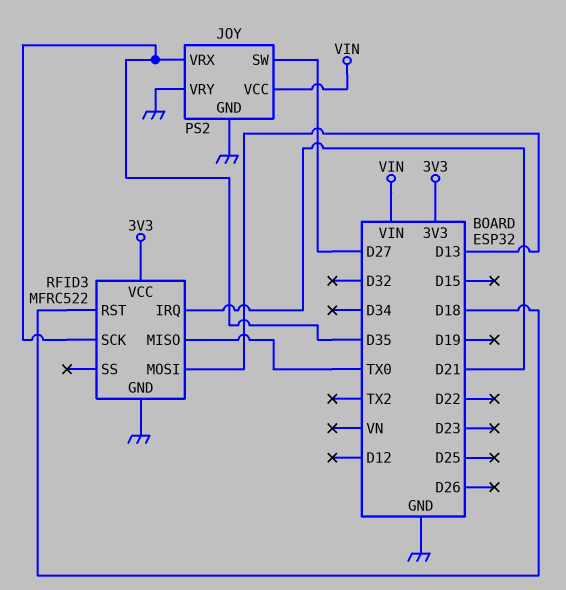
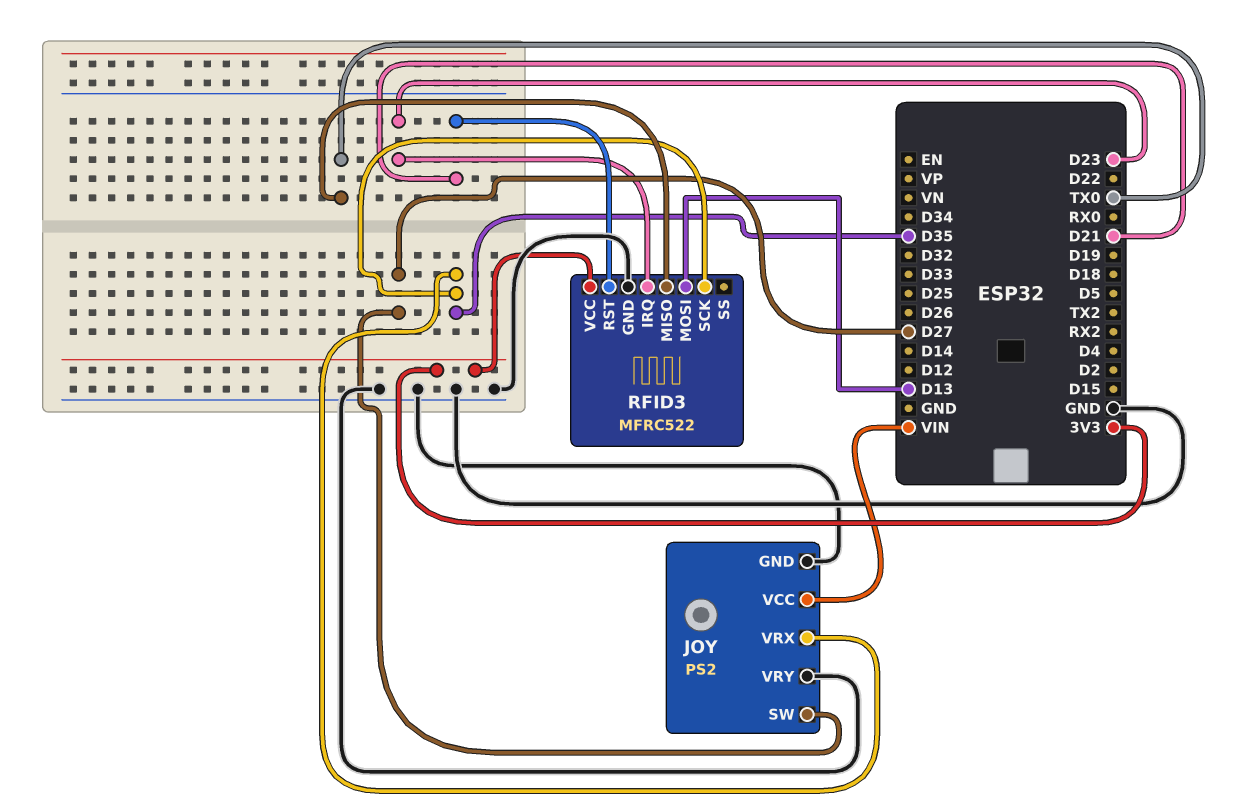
RFID3 pin IRQ: D21 -> D23
RFID3 pin RST: D18 -> D21

